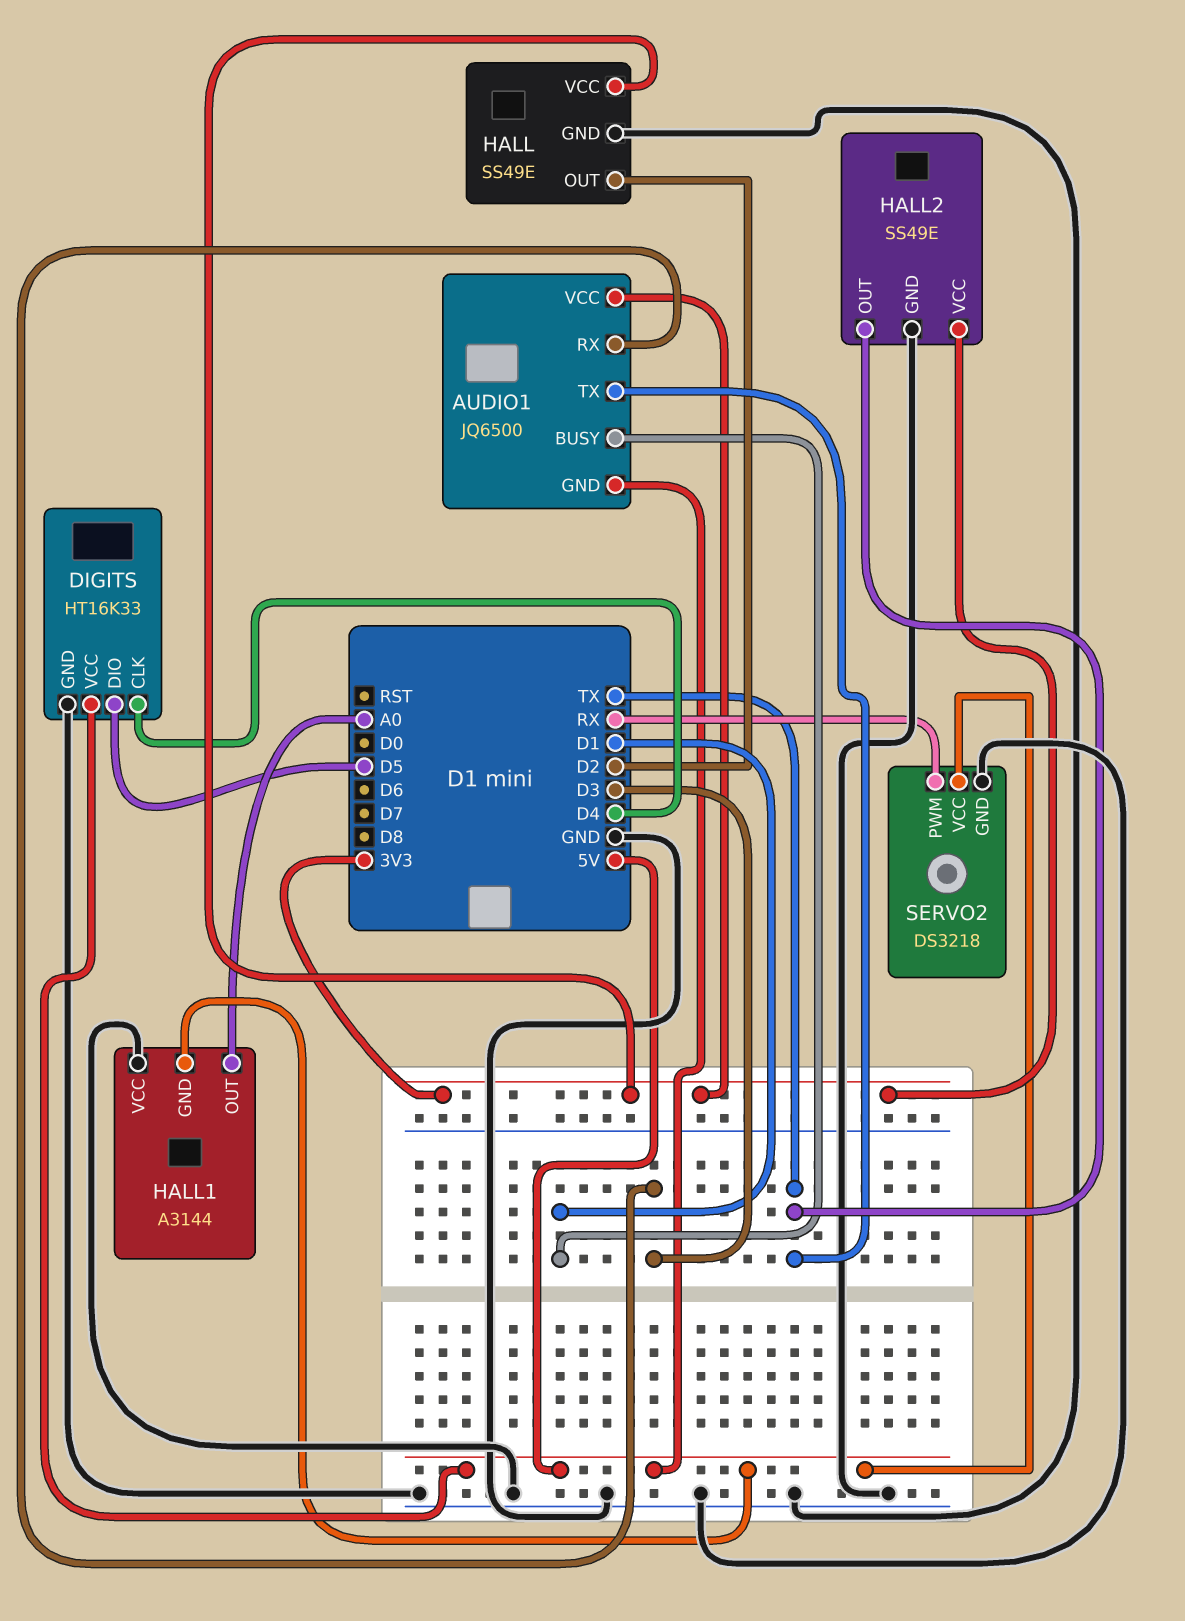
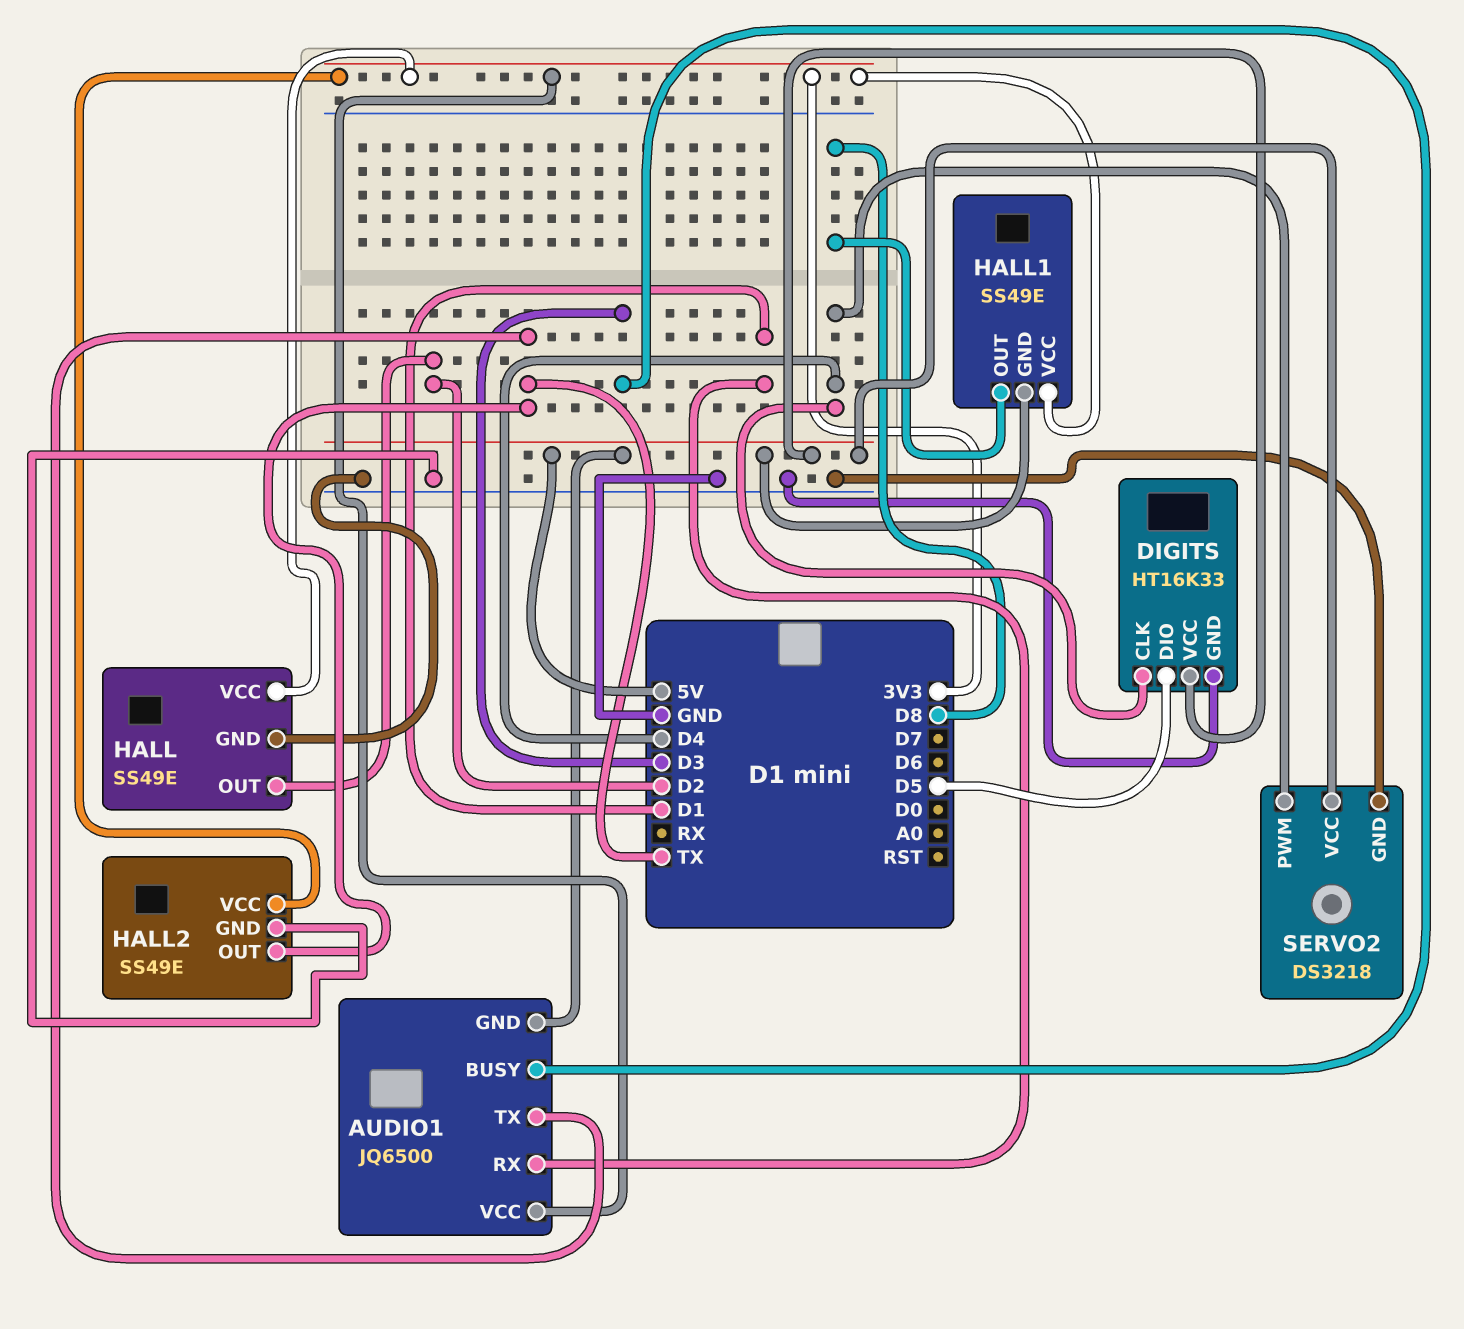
AUDIO1 pin BUSY: D1 -> D3
AUDIO1 pin RX: D3 -> D1
HALL1: A3144 -> SS49E
HALL1 pin OUT: A0 -> D8
HALL1 pin VCC: GND -> 3V3
SERVO2 pin PWM: RX -> D4

